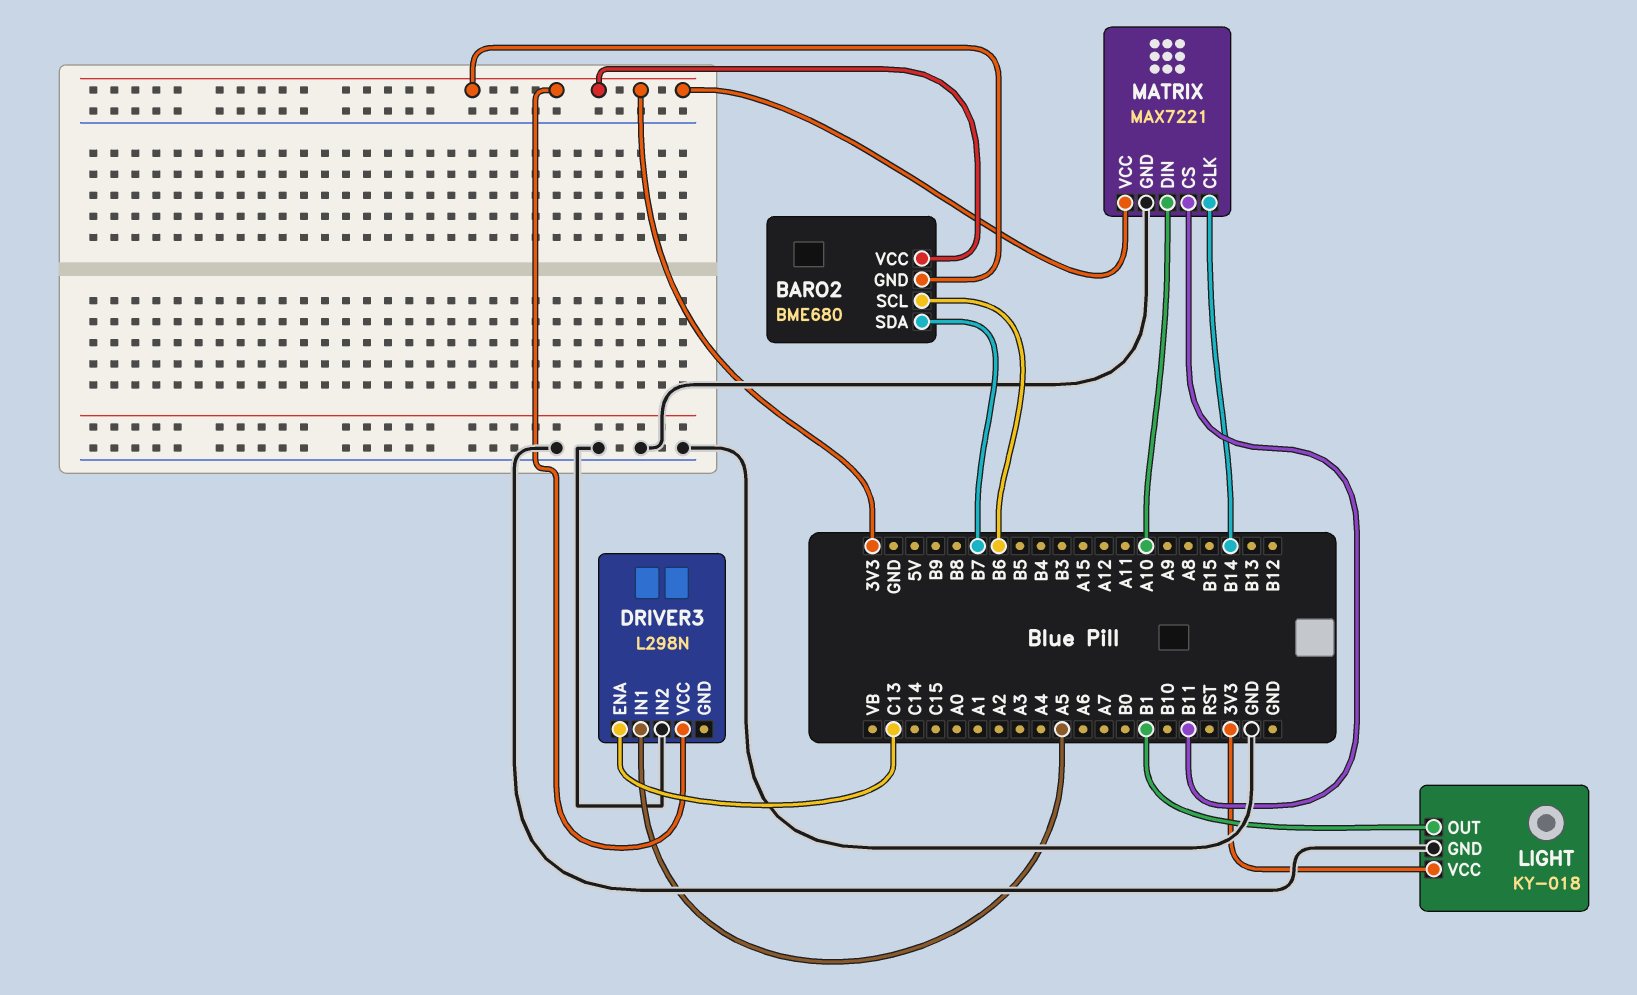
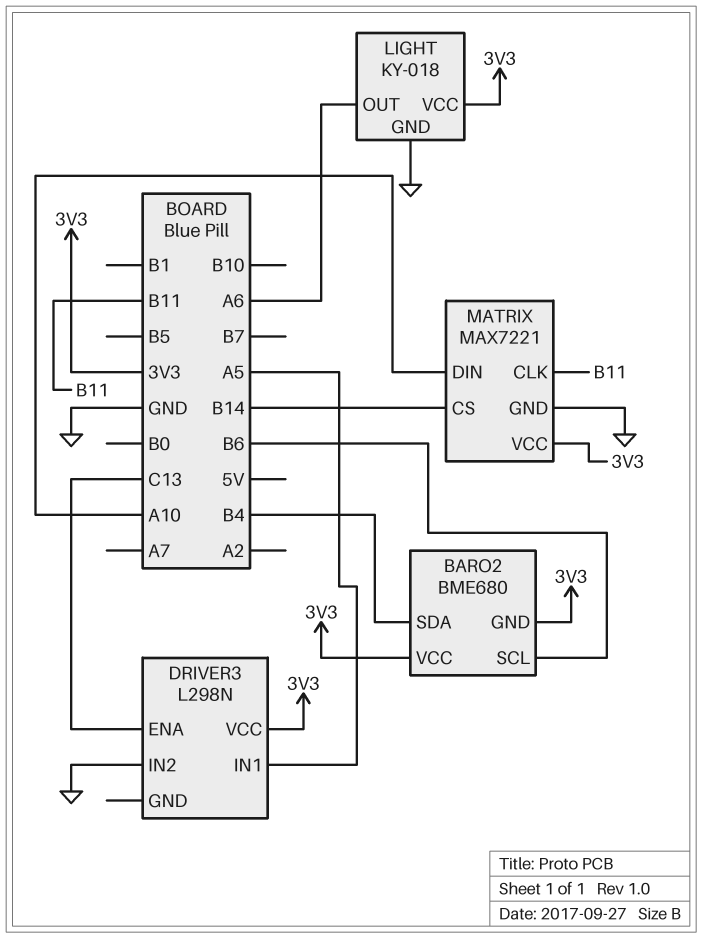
BARO2 pin SDA: B7 -> B4
LIGHT pin OUT: B1 -> A6
MATRIX pin CLK: B14 -> B11
MATRIX pin CS: B11 -> B14

